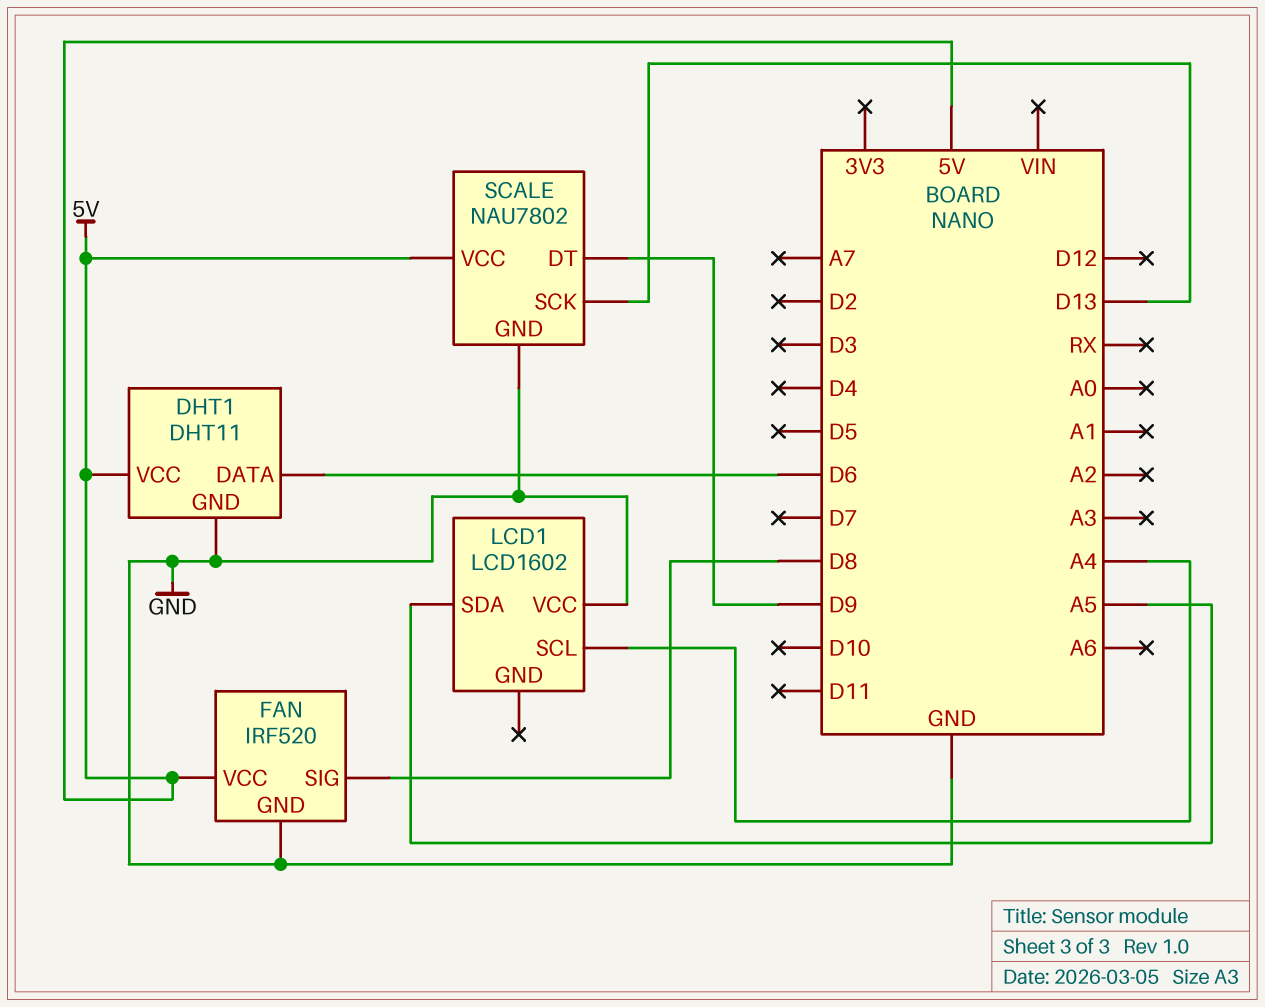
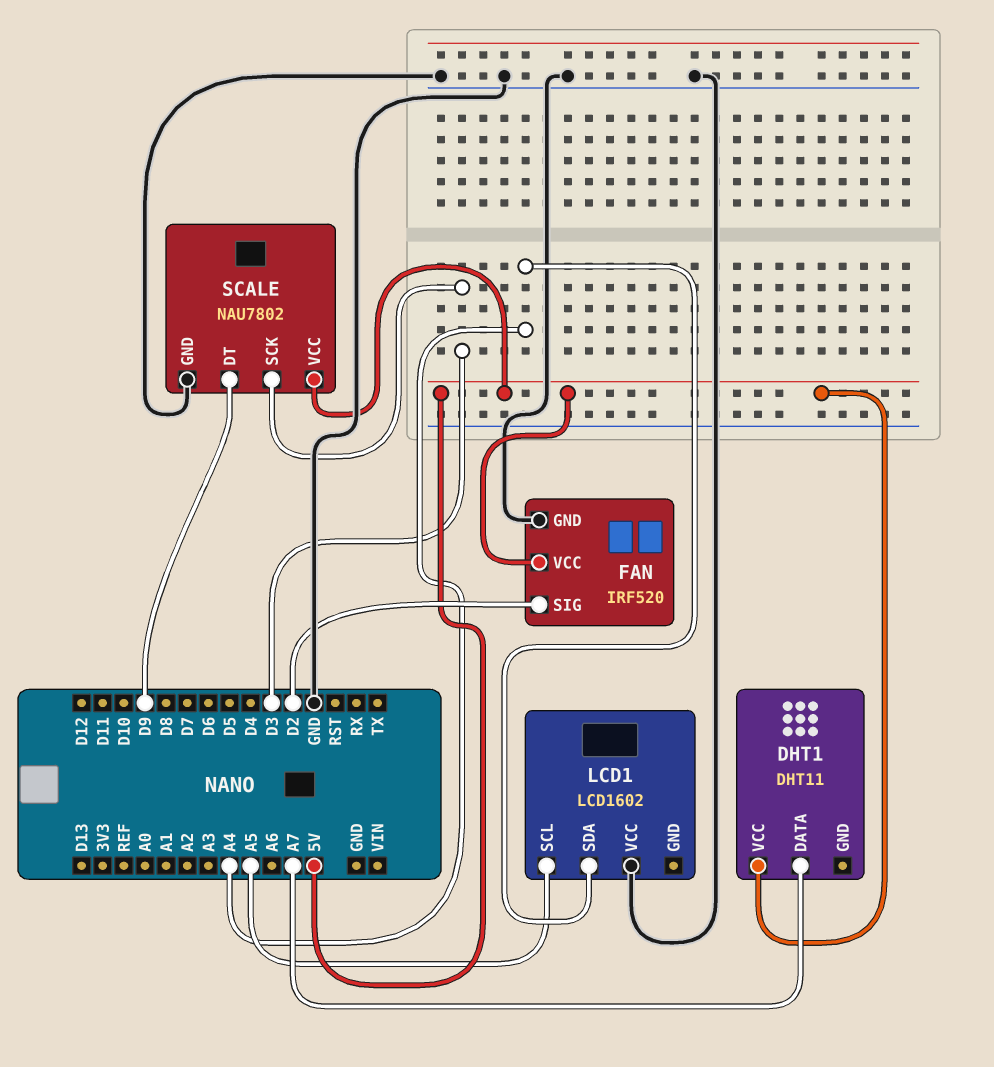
DHT1 pin DATA: D6 -> A7
DHT1 pin GND: GND -> none
FAN pin SIG: D8 -> D2
LCD1 pin SCL: A4 -> A5
LCD1 pin SDA: A5 -> A4
SCALE pin SCK: D13 -> D3

